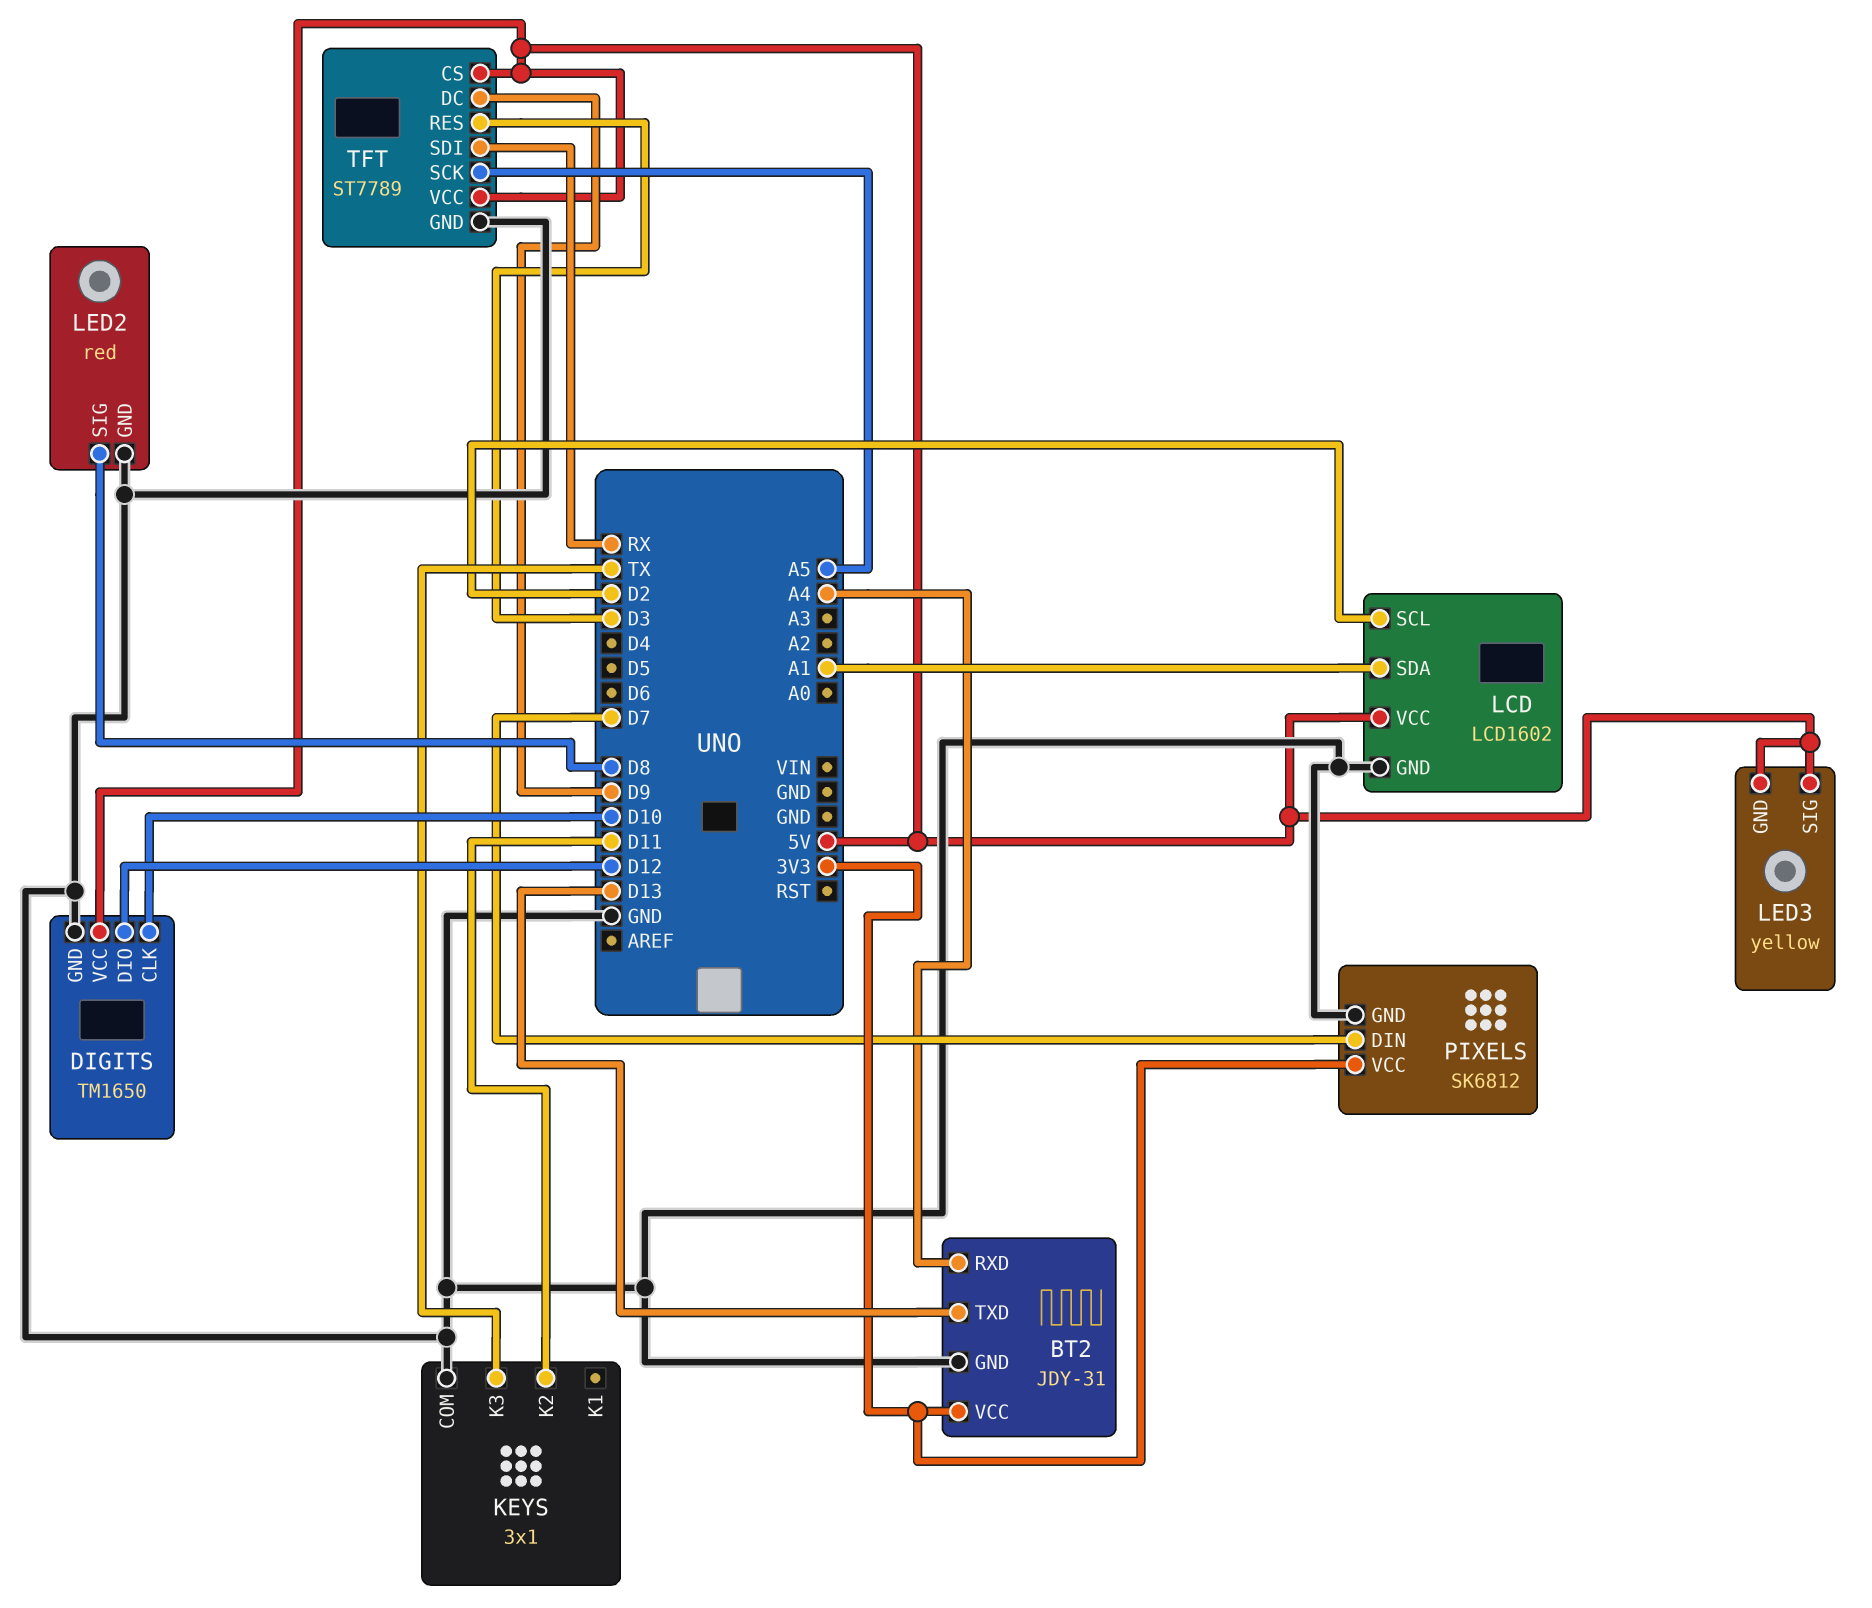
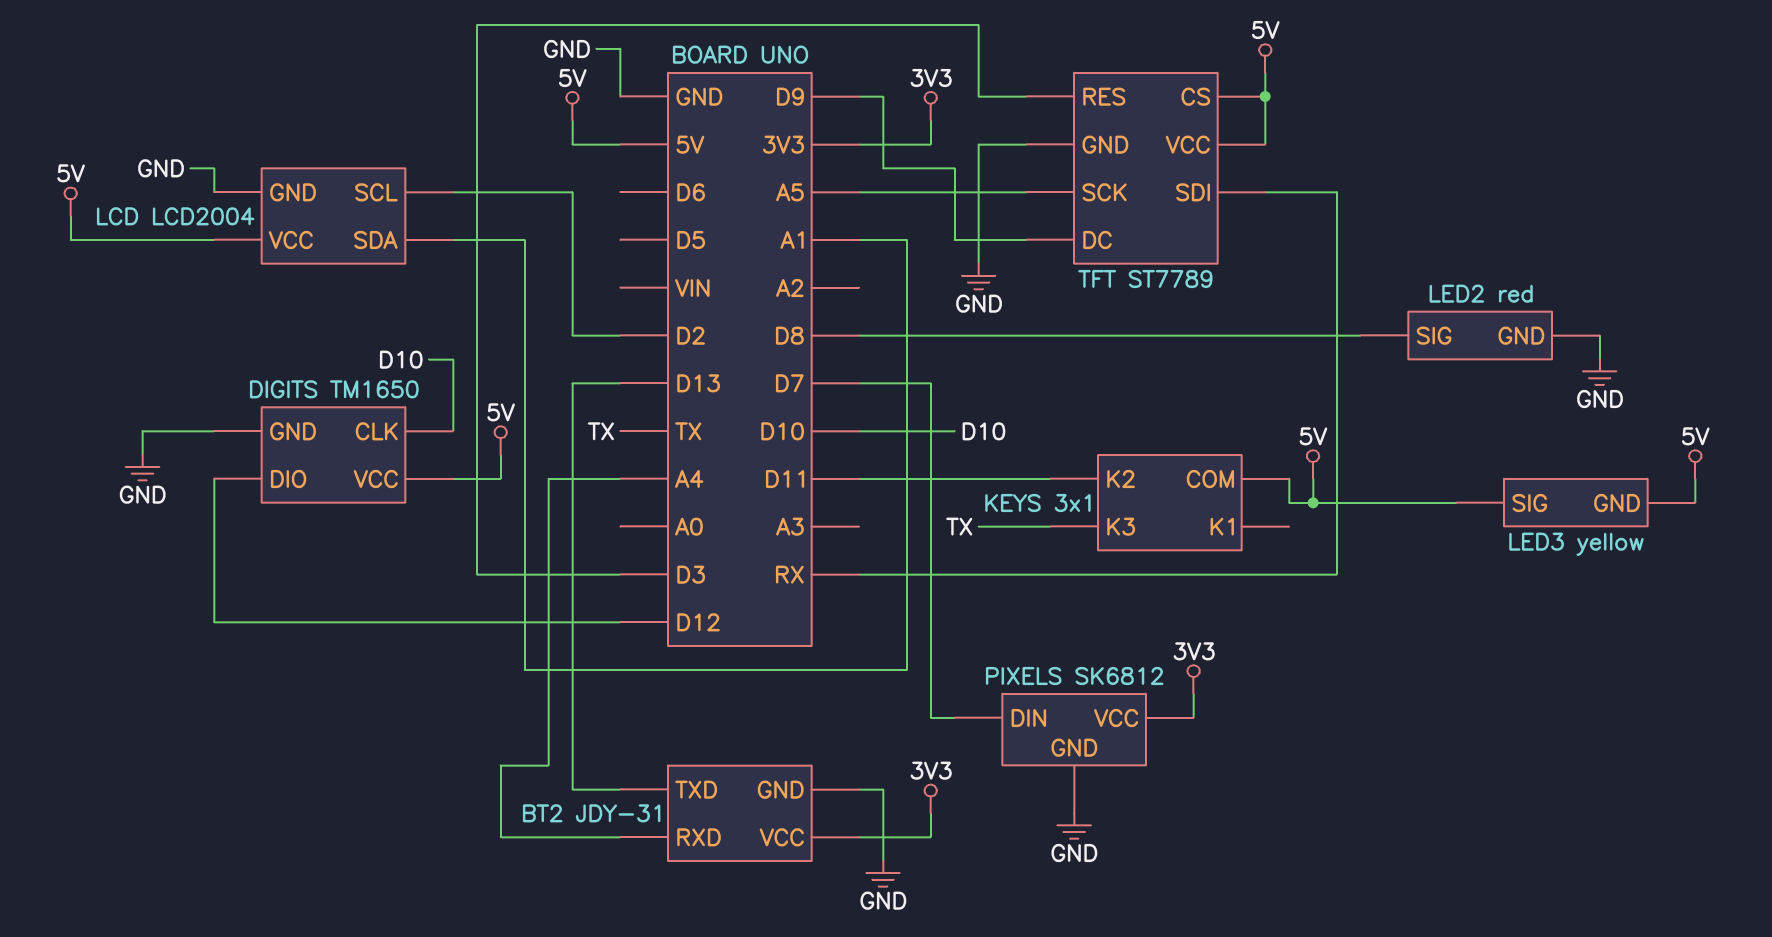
KEYS pin COM: GND -> 5V
LCD: LCD1602 -> LCD2004

